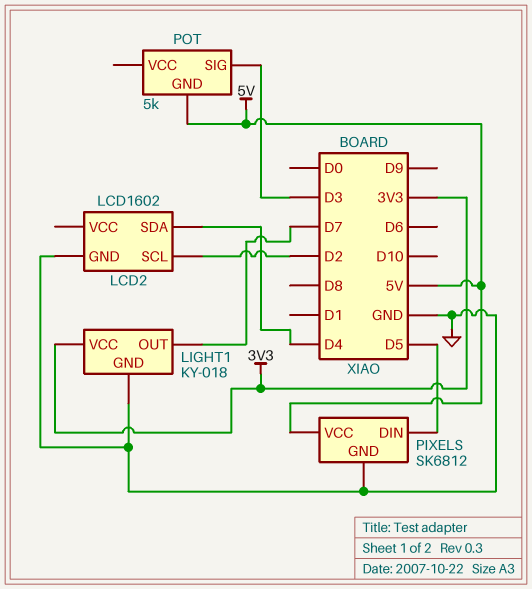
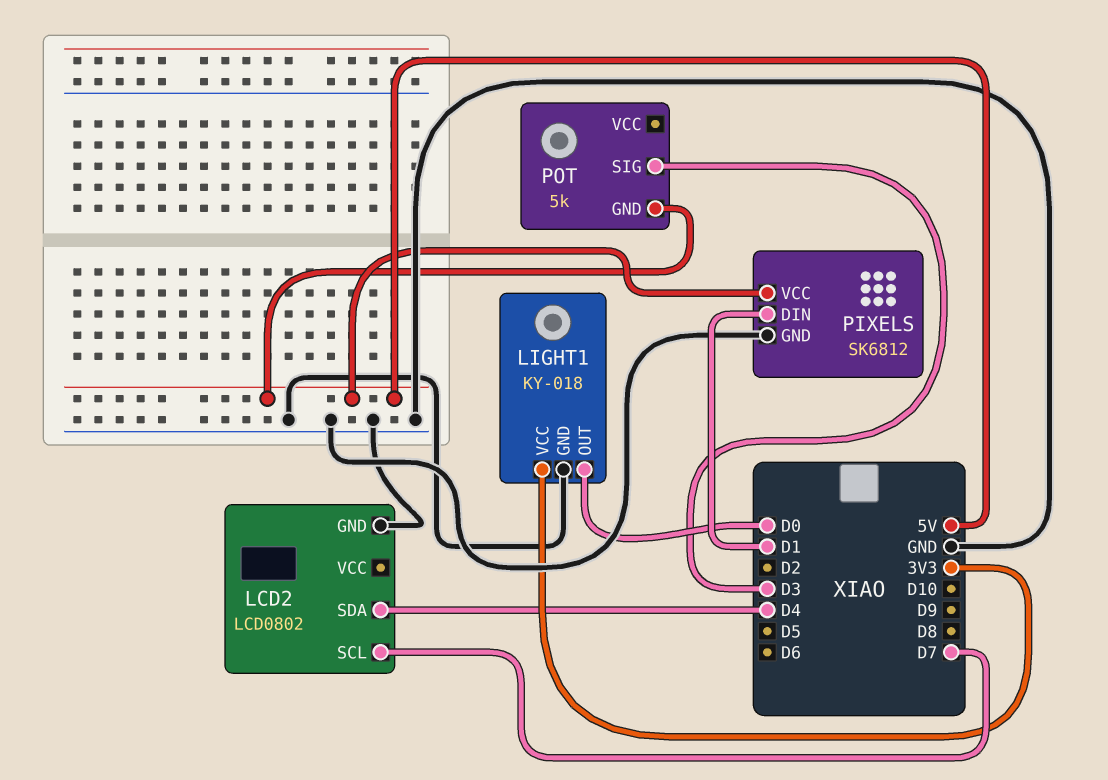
LCD2: LCD1602 -> LCD0802
LCD2 pin SCL: D2 -> D7
LIGHT1 pin OUT: D7 -> D0
PIXELS pin DIN: D5 -> D1

